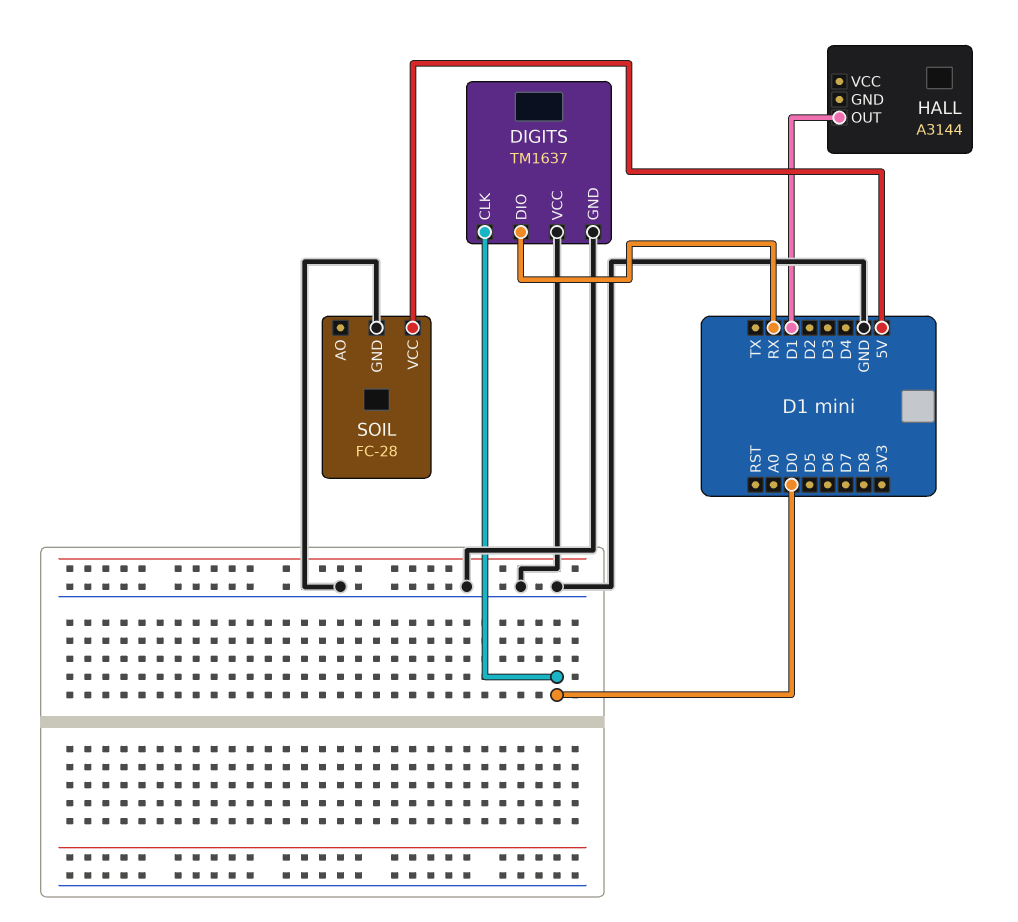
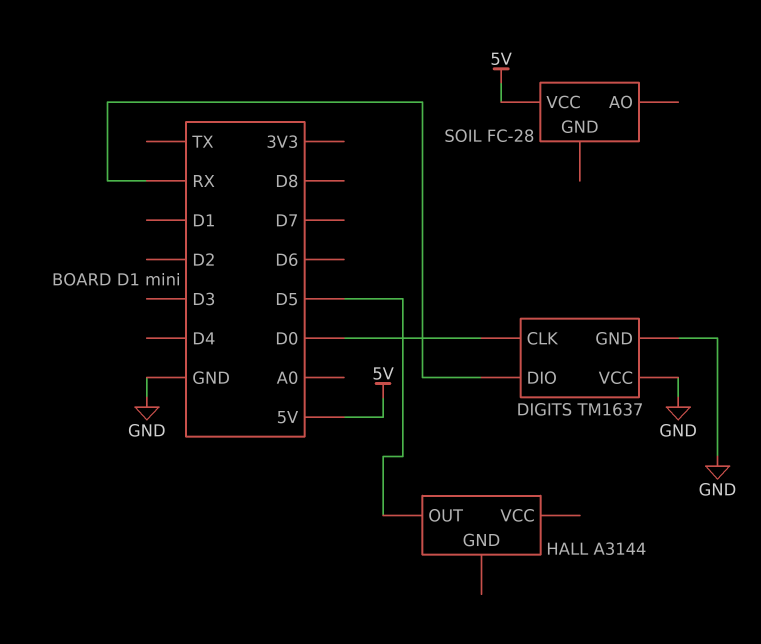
HALL pin OUT: D1 -> D5
SOIL pin GND: GND -> none

